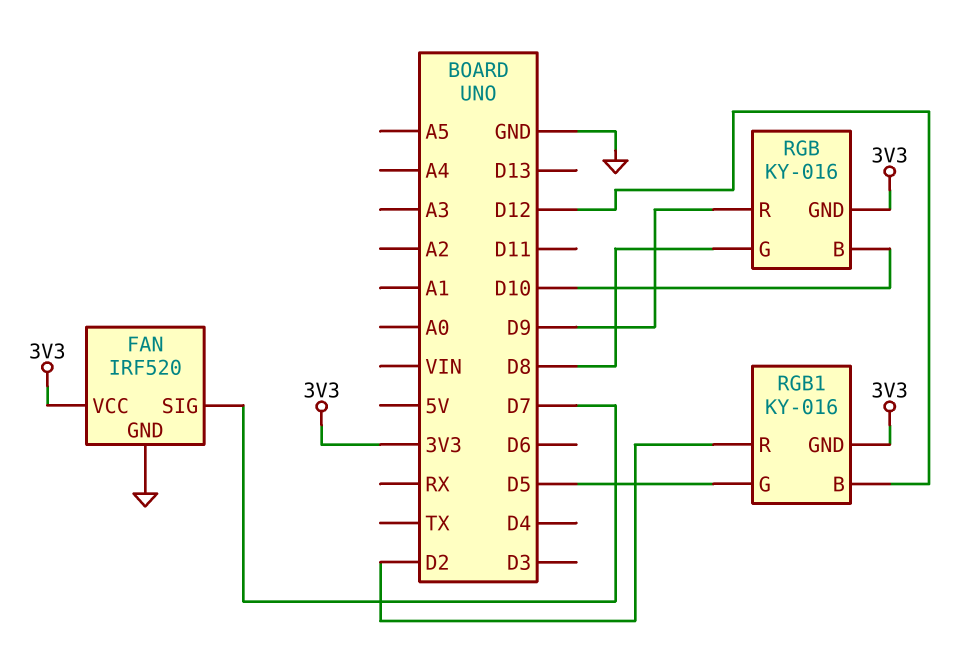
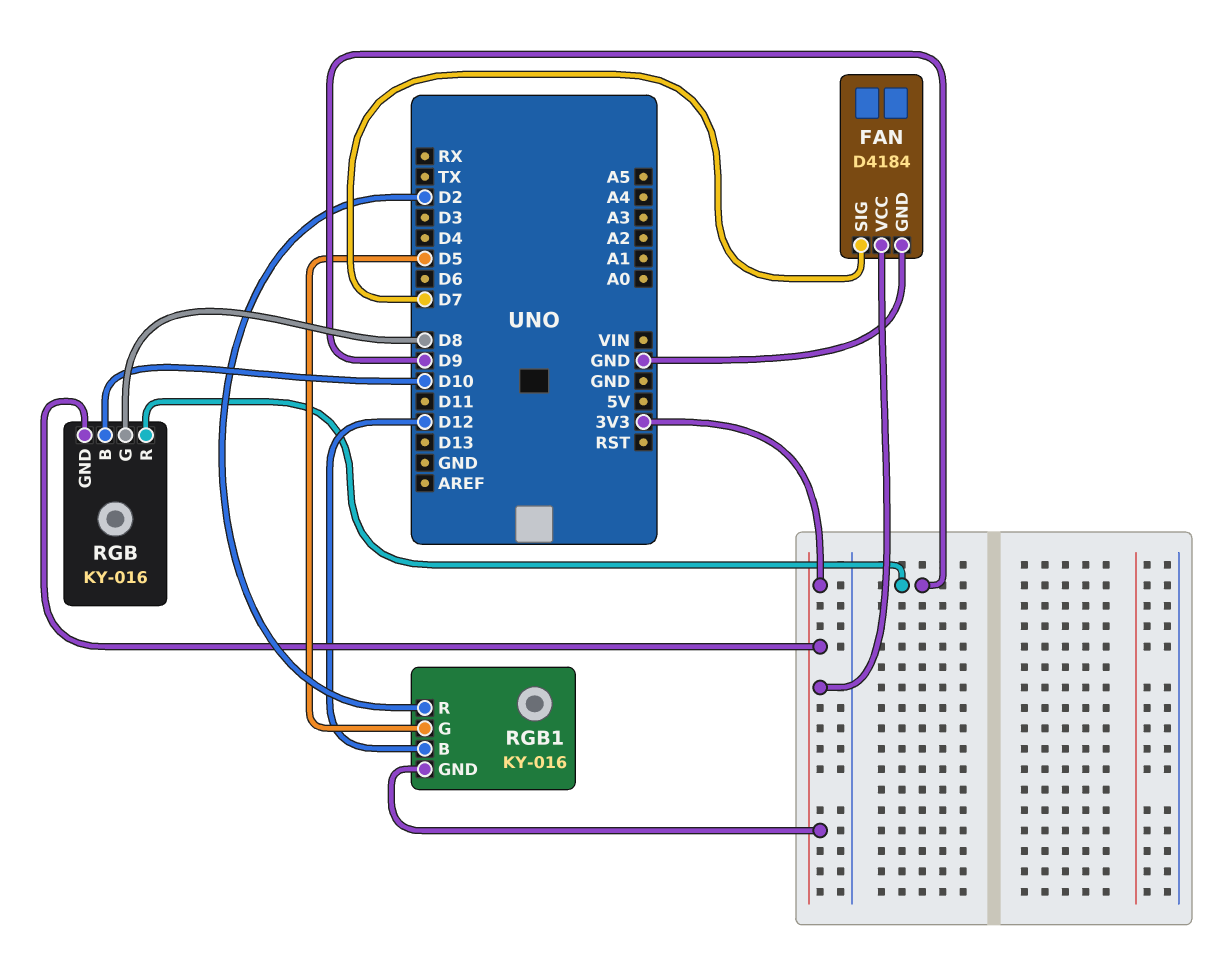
FAN: IRF520 -> D4184

